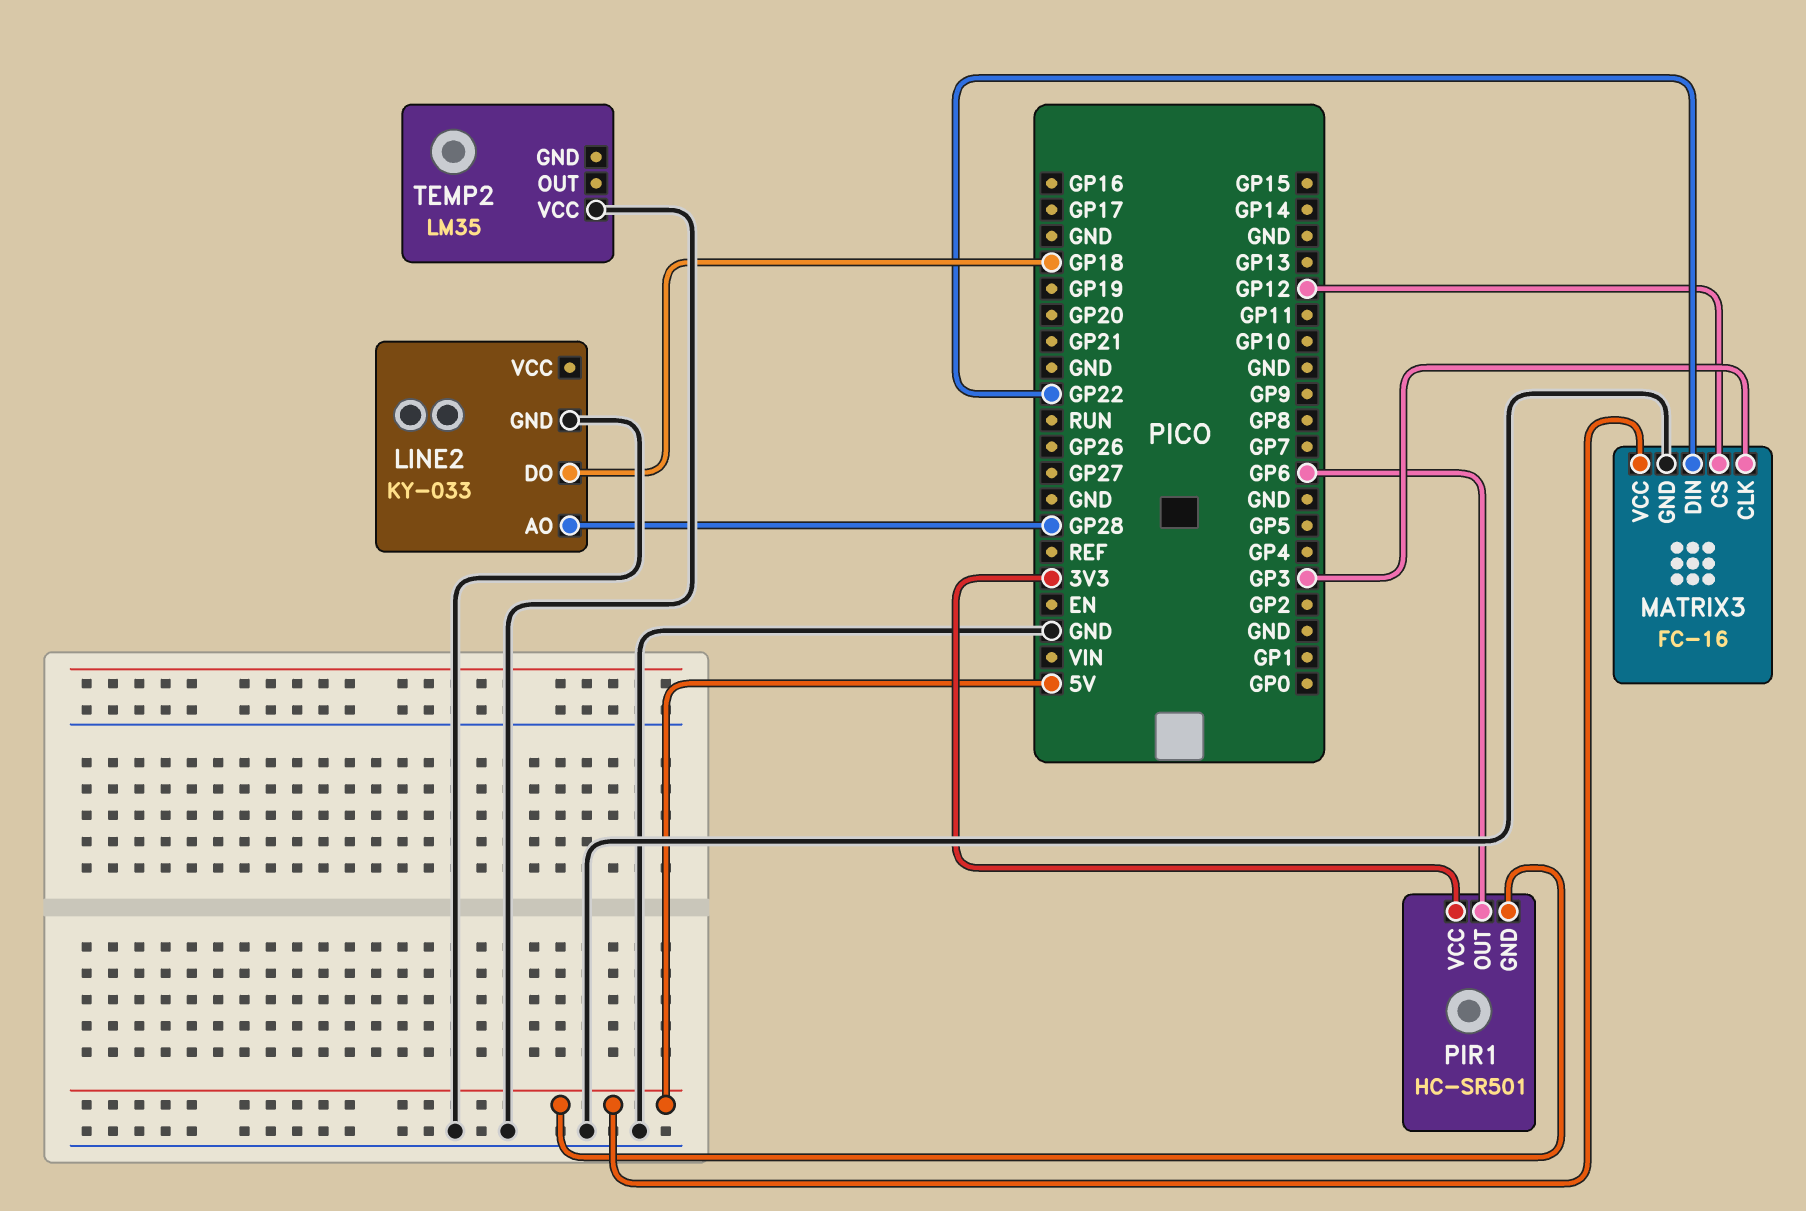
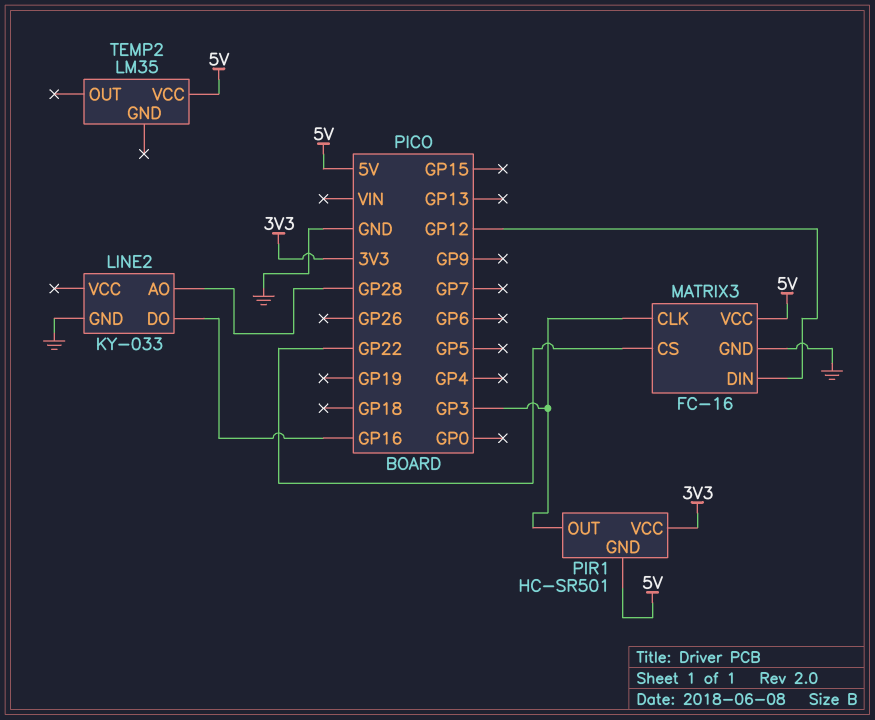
LINE2 pin DO: GP18 -> GP16
MATRIX3 pin CS: GP12 -> GP22
MATRIX3 pin DIN: GP22 -> GP12
PIR1 pin OUT: GP6 -> GP3
TEMP2 pin VCC: GND -> 5V

